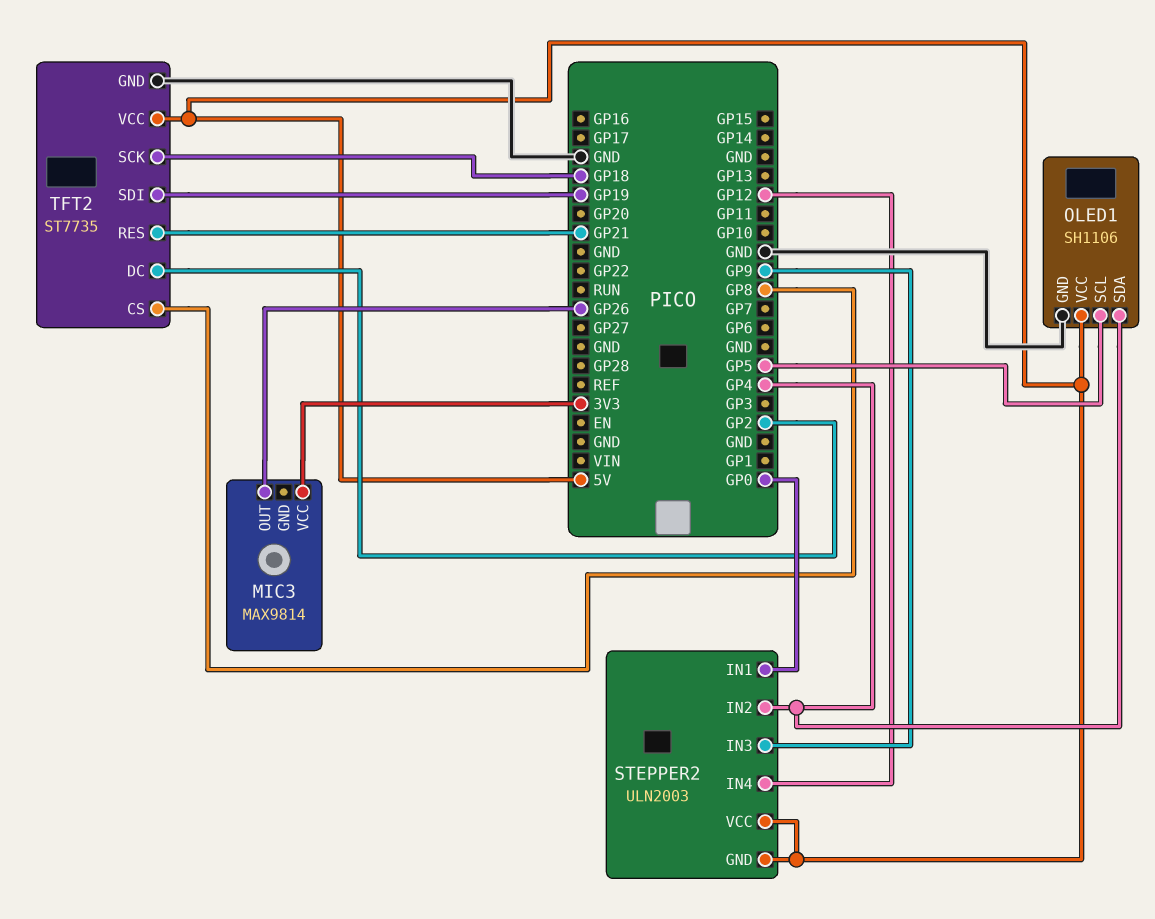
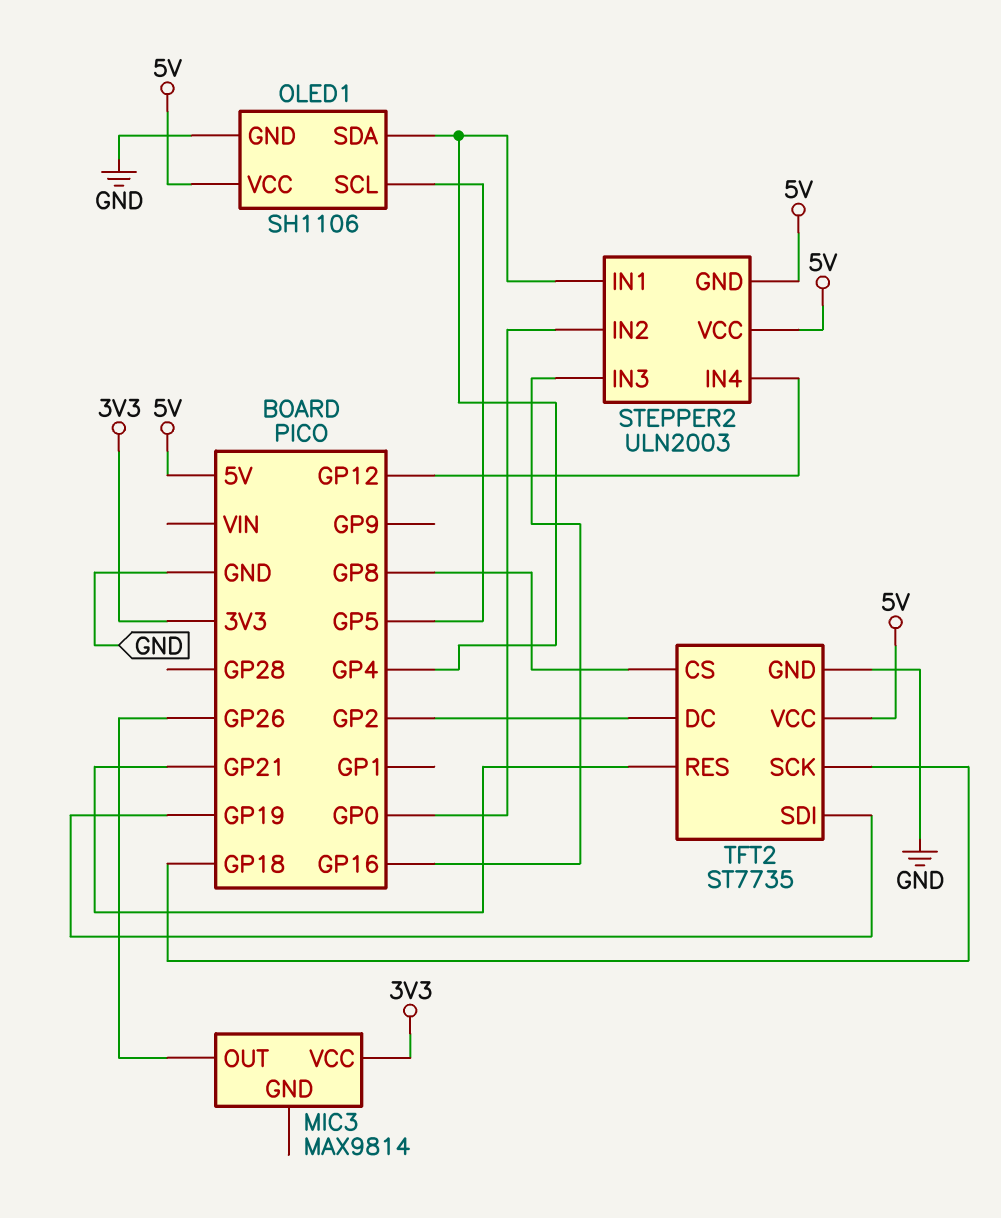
STEPPER2 pin IN1: GP0 -> GP4
STEPPER2 pin IN2: GP4 -> GP0
STEPPER2 pin IN3: GP9 -> GP16

